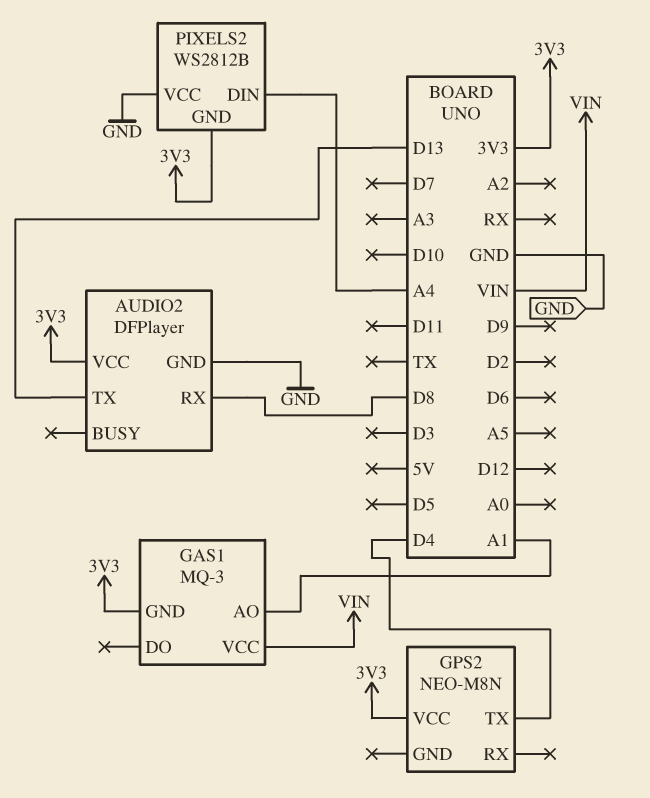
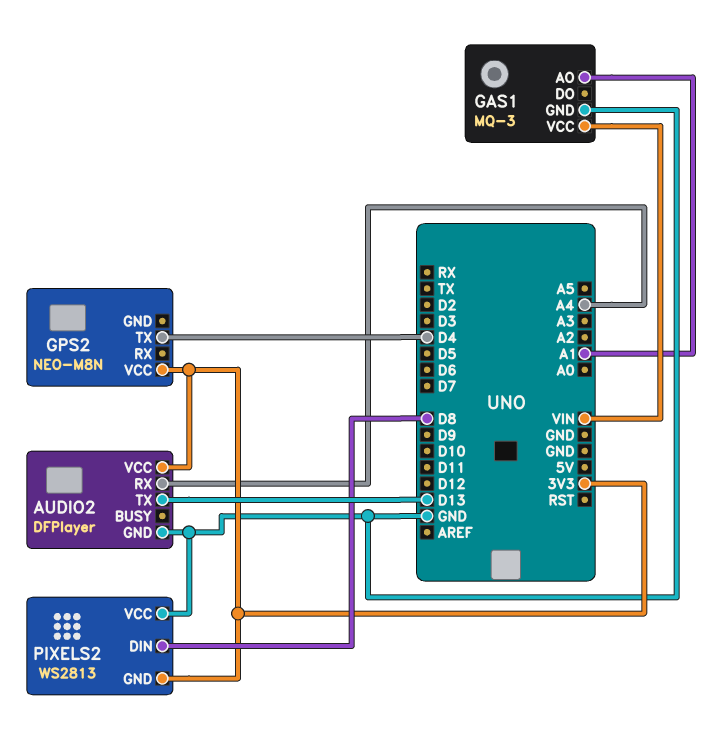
AUDIO2 pin RX: D8 -> A4
GAS1 pin GND: 3V3 -> GND
PIXELS2: WS2812B -> WS2813
PIXELS2 pin DIN: A4 -> D8

